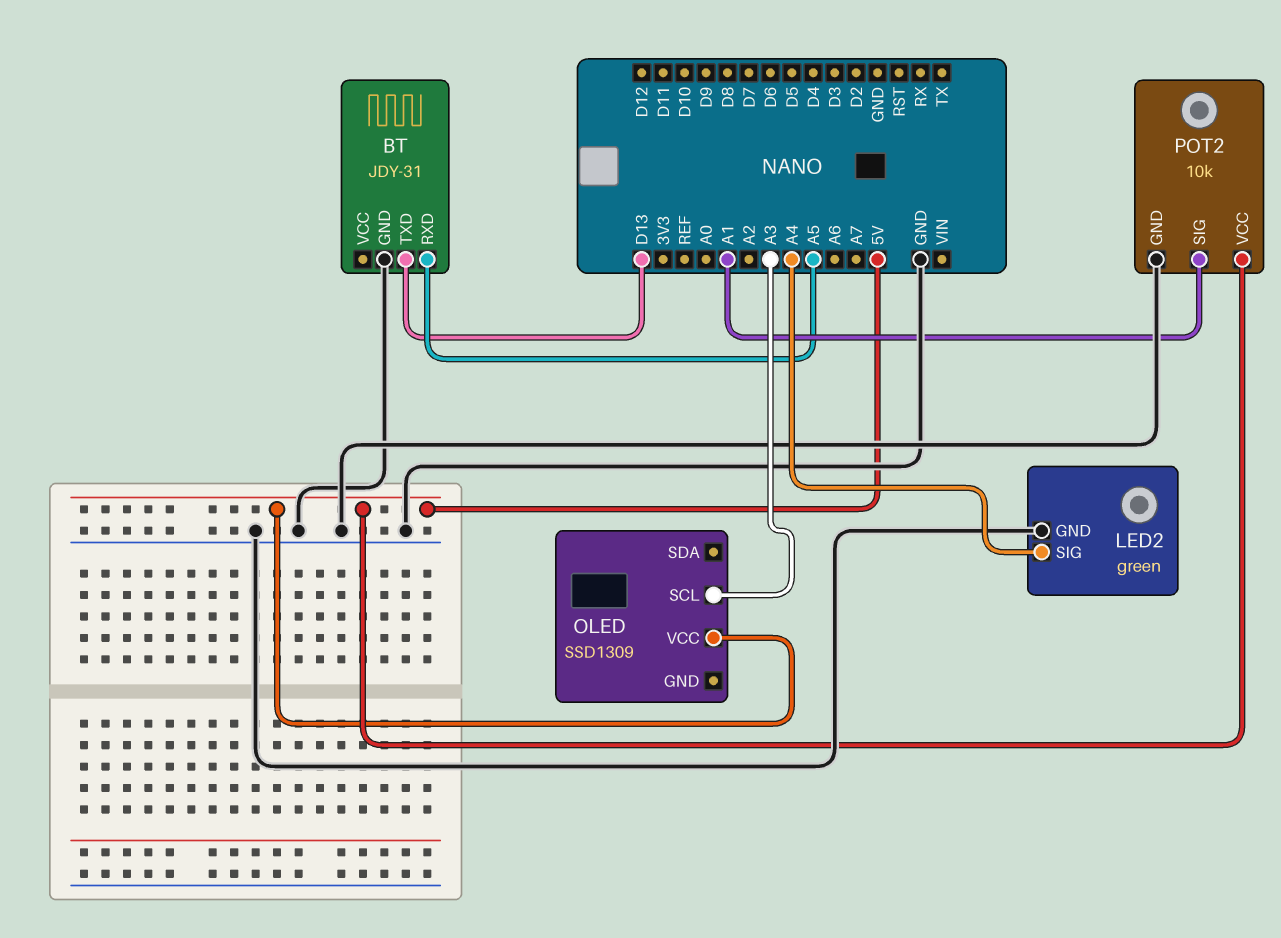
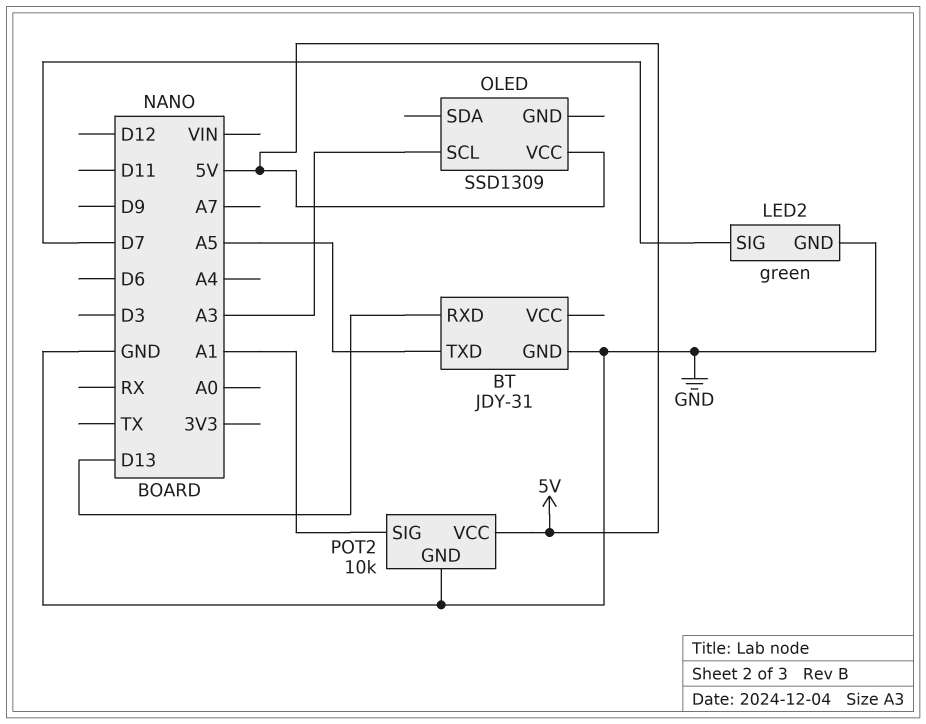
BT pin RXD: A5 -> D13
BT pin TXD: D13 -> A5
LED2 pin SIG: A4 -> D7

